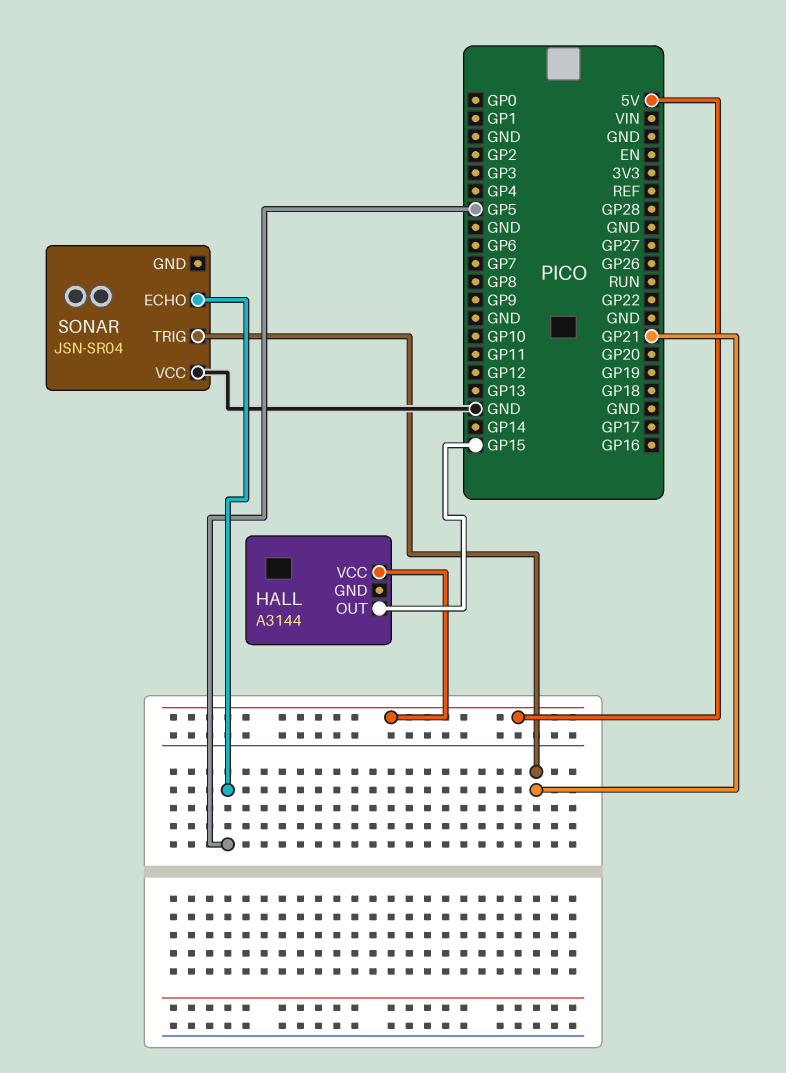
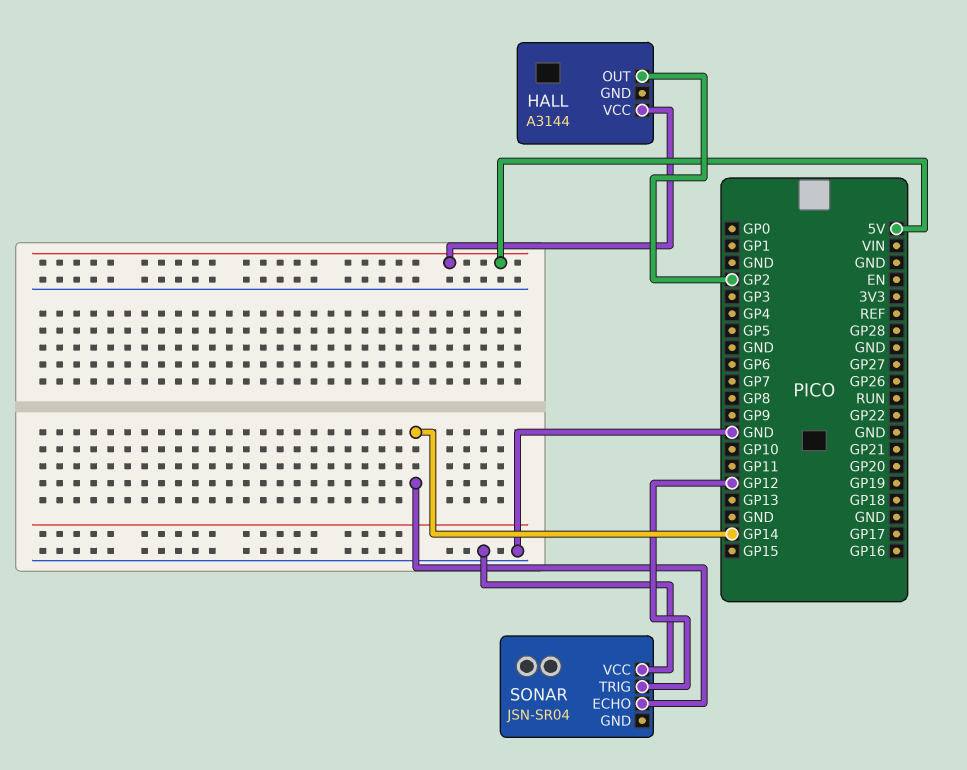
HALL pin OUT: GP15 -> GP2
SONAR pin ECHO: GP5 -> GP14
SONAR pin TRIG: GP21 -> GP12

